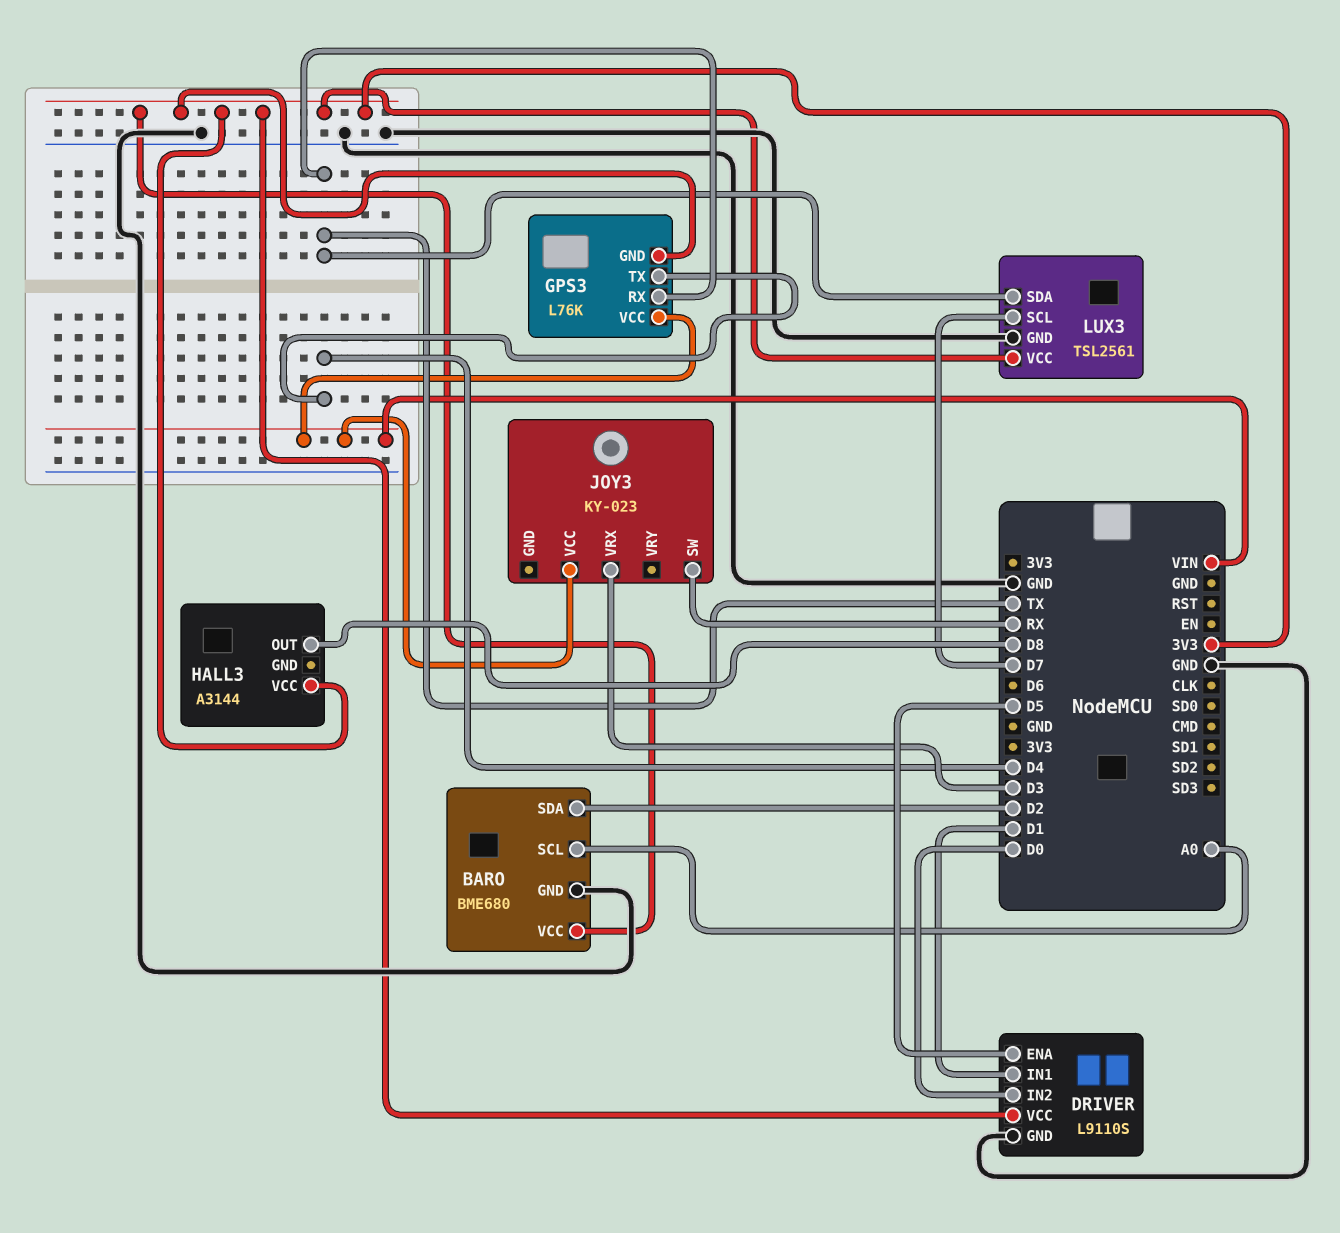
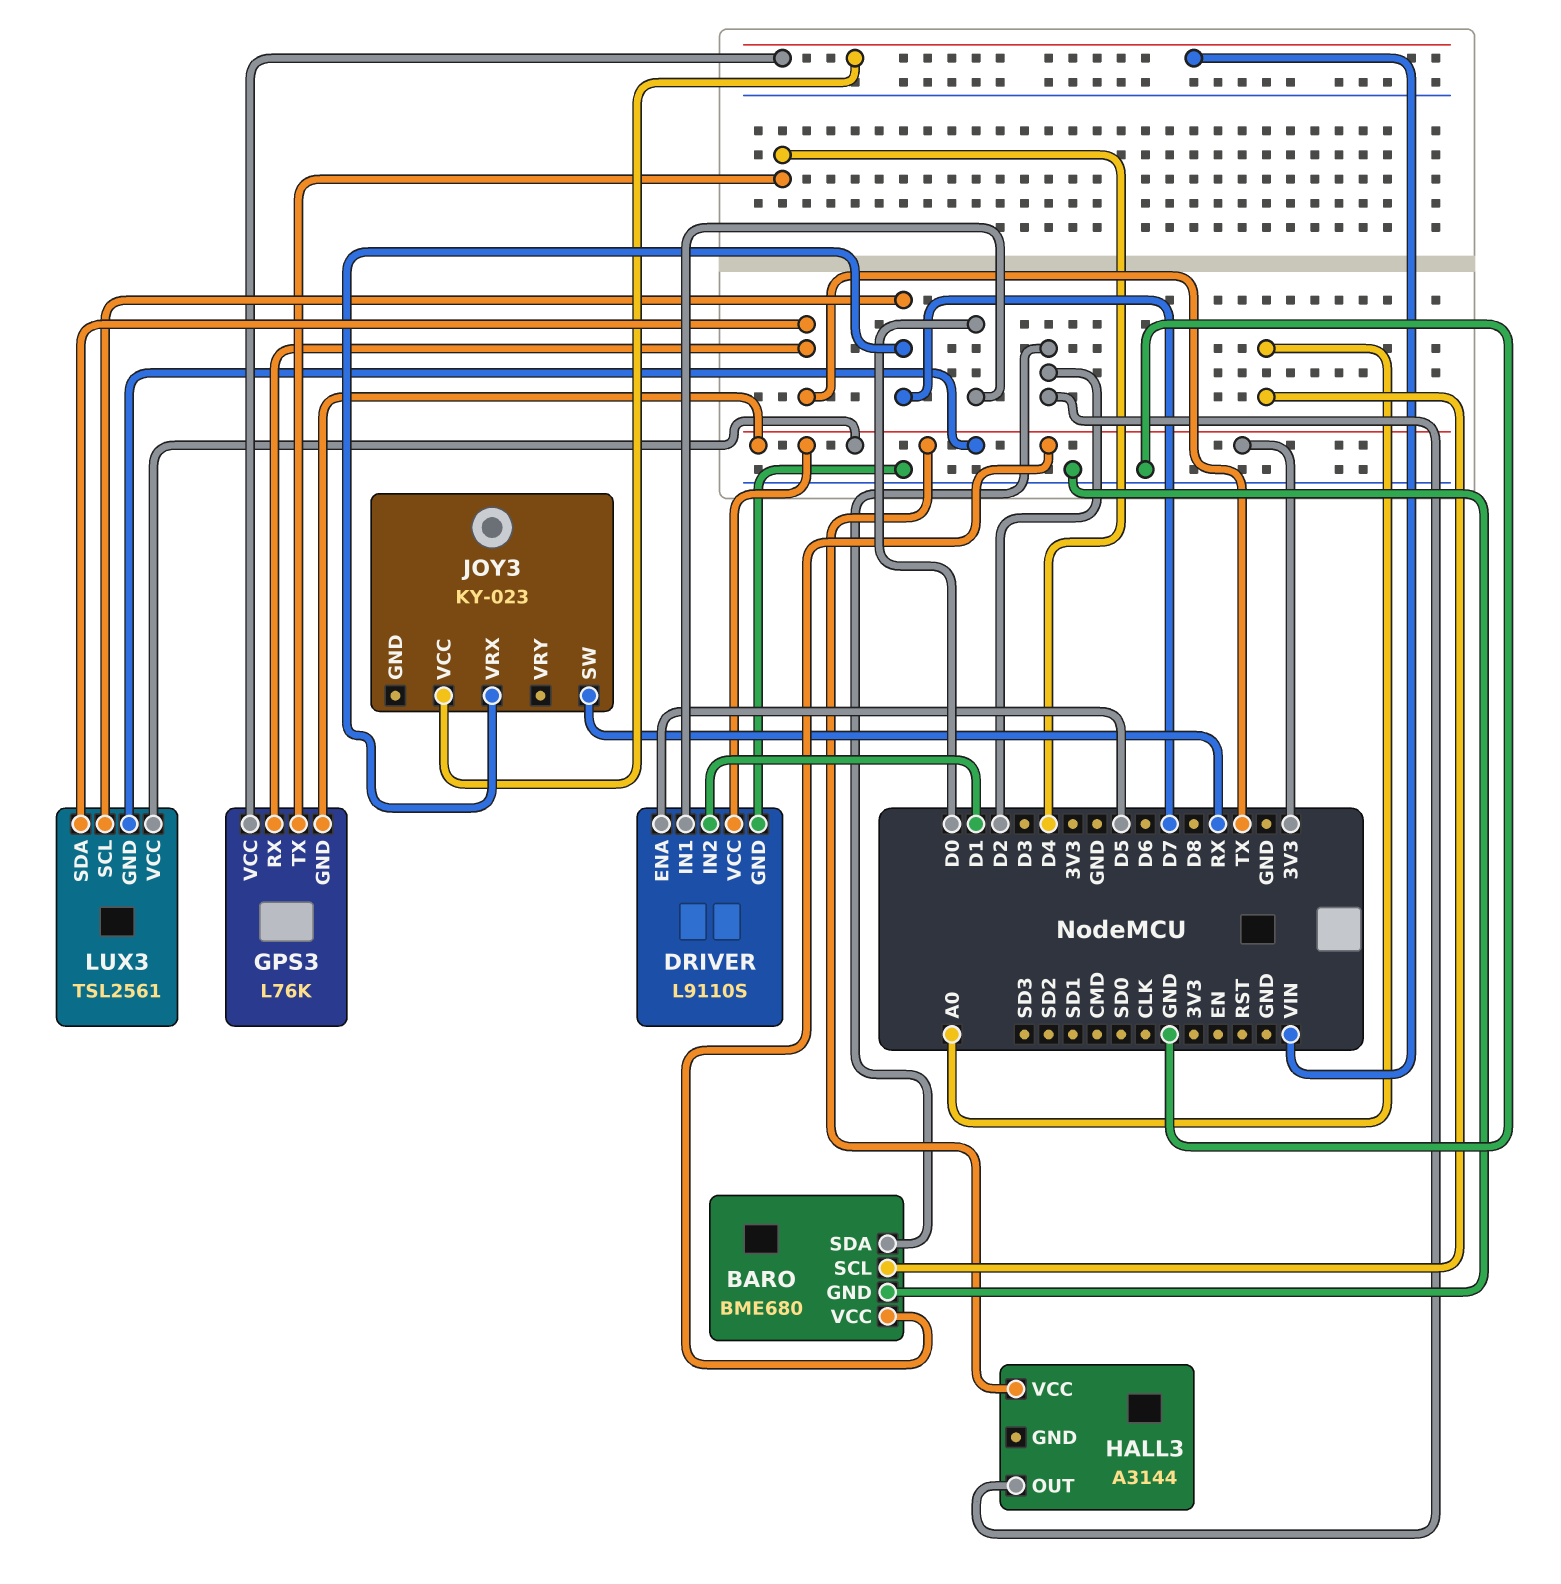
DRIVER pin IN1: D1 -> D0
DRIVER pin IN2: D0 -> D1
HALL3 pin OUT: D8 -> D2
JOY3 pin VRX: D3 -> D7
LUX3 pin GND: GND -> 3V3

